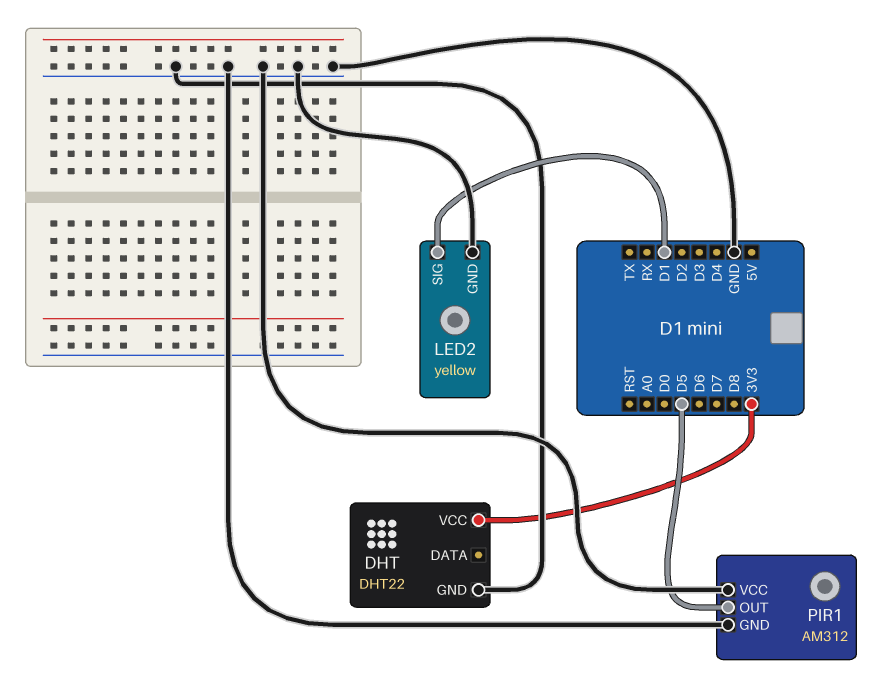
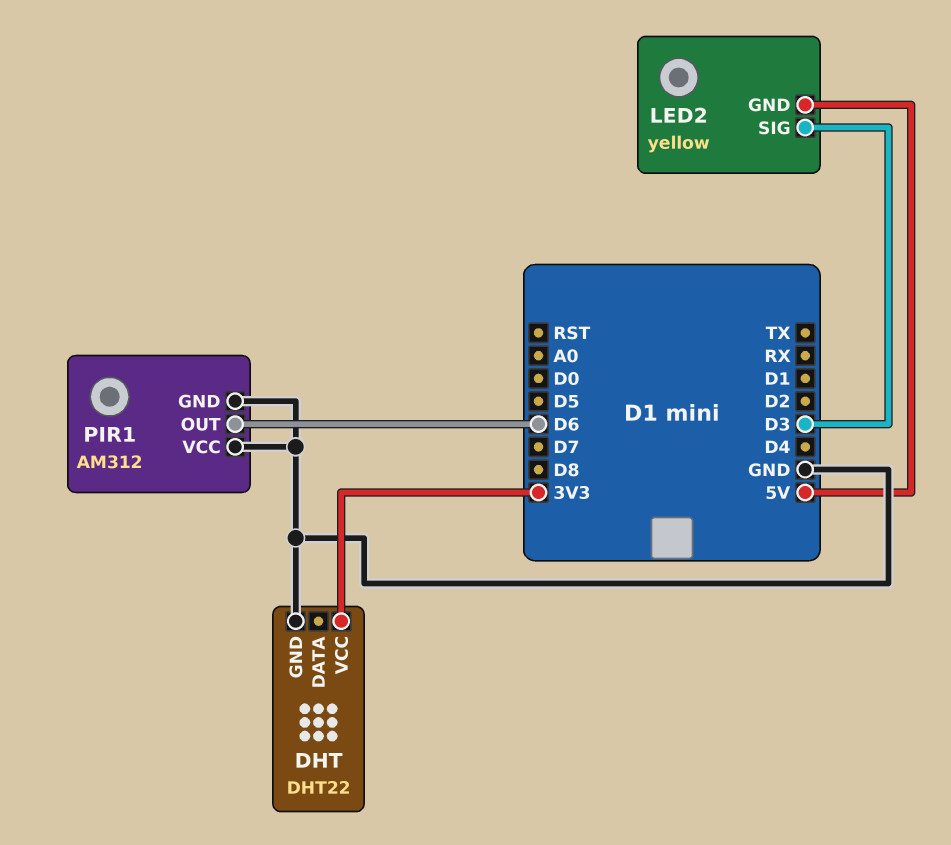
LED2 pin GND: GND -> 5V
LED2 pin SIG: D1 -> D3
PIR1 pin OUT: D5 -> D6

